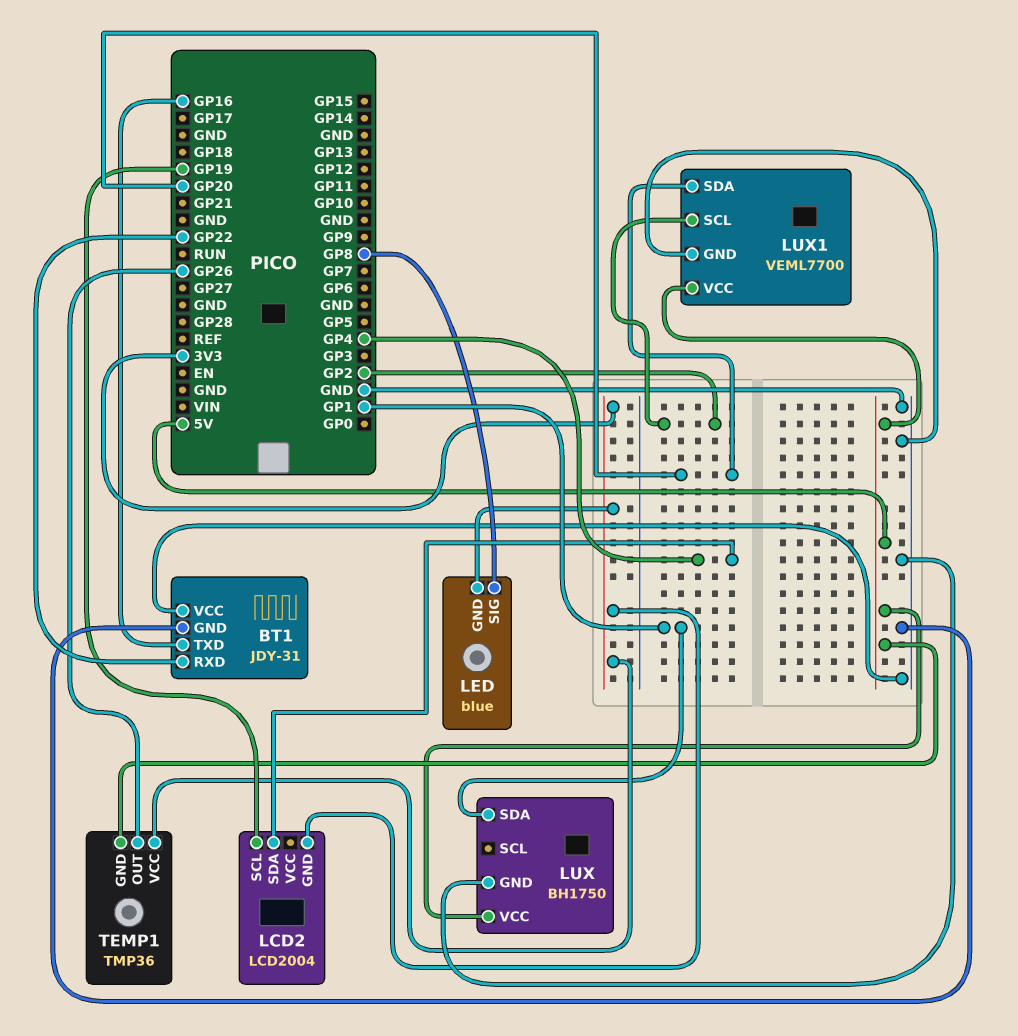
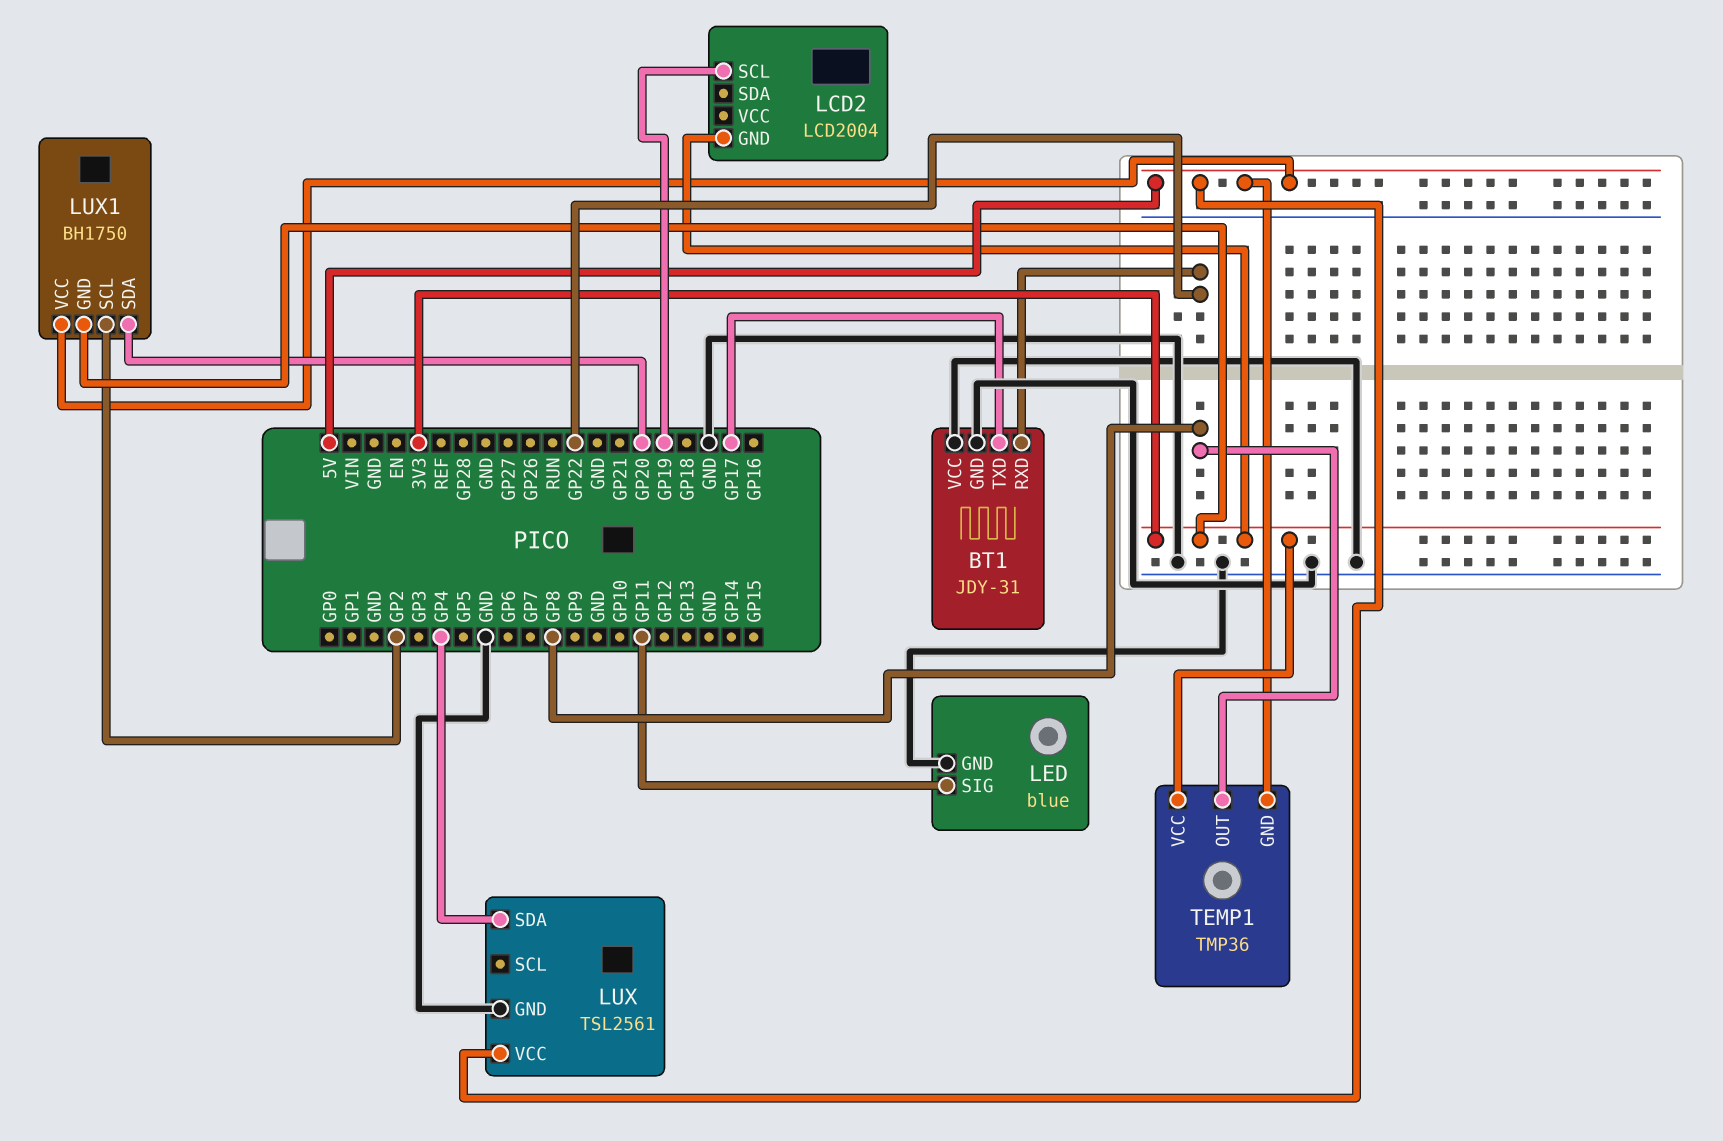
BT1 pin TXD: GP16 -> GP17
LCD2 pin SDA: GP4 -> none
LED pin GND: 3V3 -> GND
LED pin SIG: GP8 -> GP11
LUX: BH1750 -> TSL2561
LUX pin SDA: GP1 -> GP4
LUX1: VEML7700 -> BH1750
LUX1 pin GND: GND -> 3V3
TEMP1 pin OUT: GP26 -> GP8

